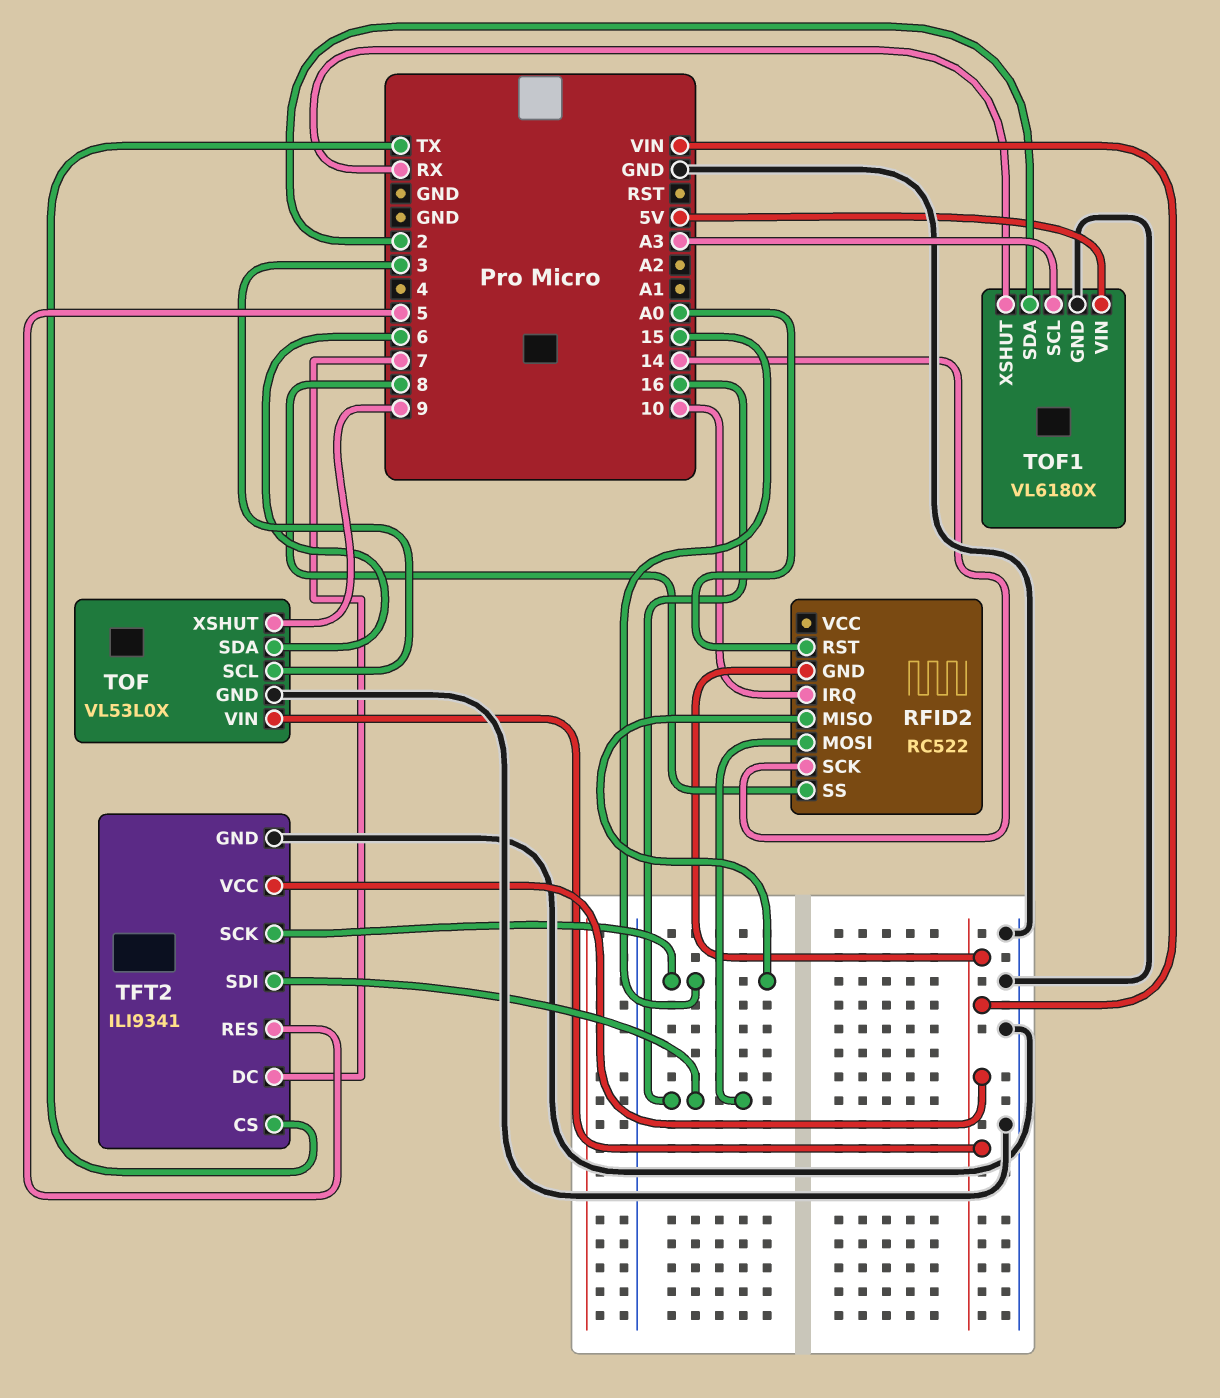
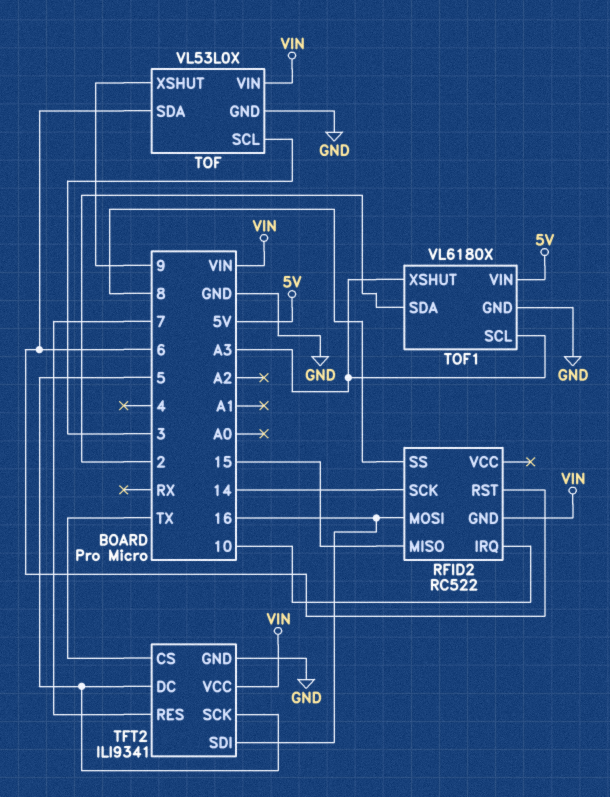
RFID2 pin RST: A0 -> 6
TFT2 pin DC: 7 -> 5
TFT2 pin RES: 5 -> 7
TFT2 pin SCK: 15 -> 5
TOF1 pin XSHUT: RX -> A3

